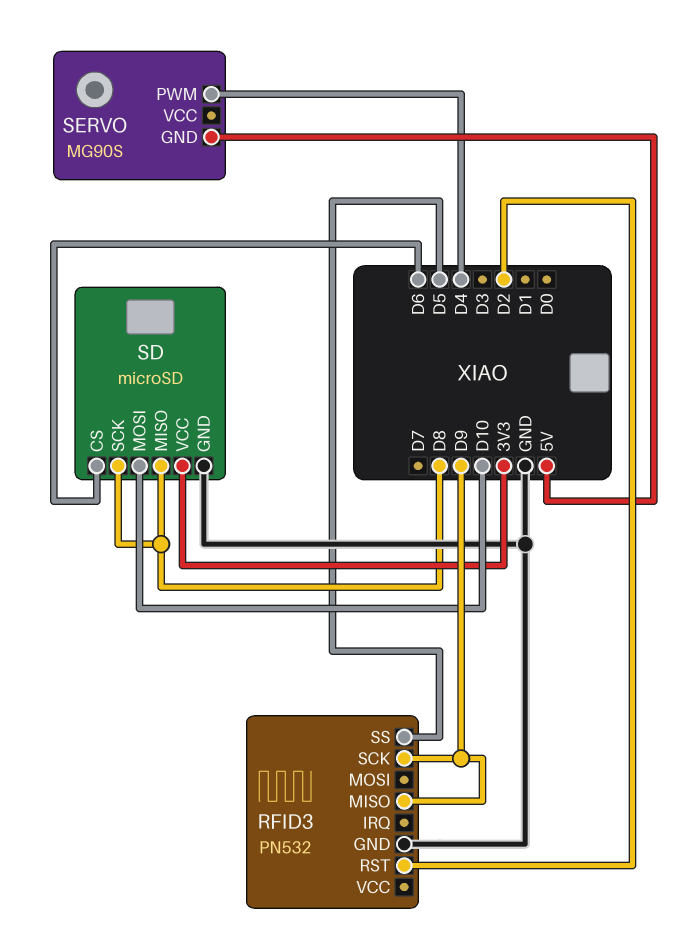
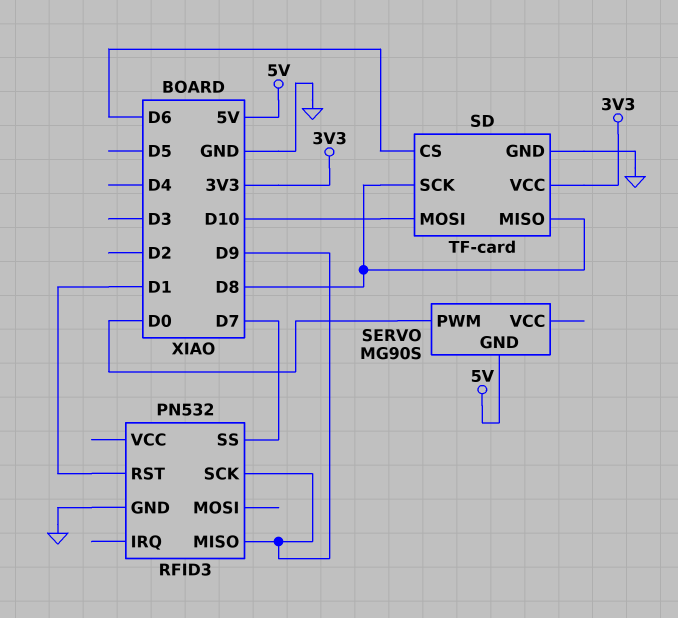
RFID3 pin RST: D2 -> D1
RFID3 pin SS: D5 -> D7
SD: microSD -> TF-card
SERVO pin PWM: D4 -> D0

